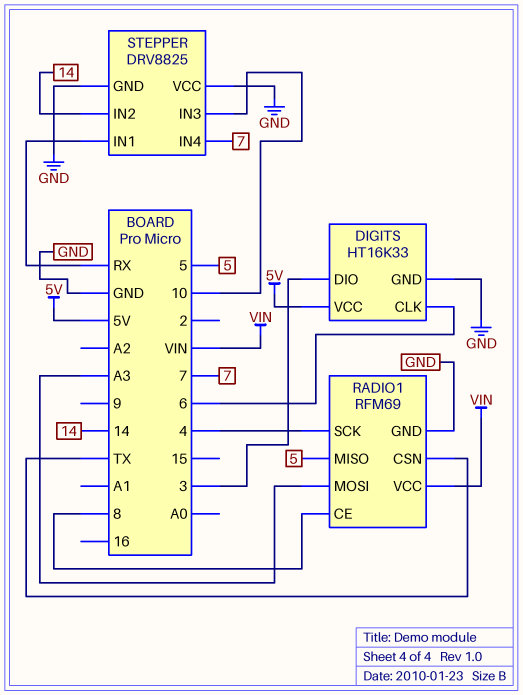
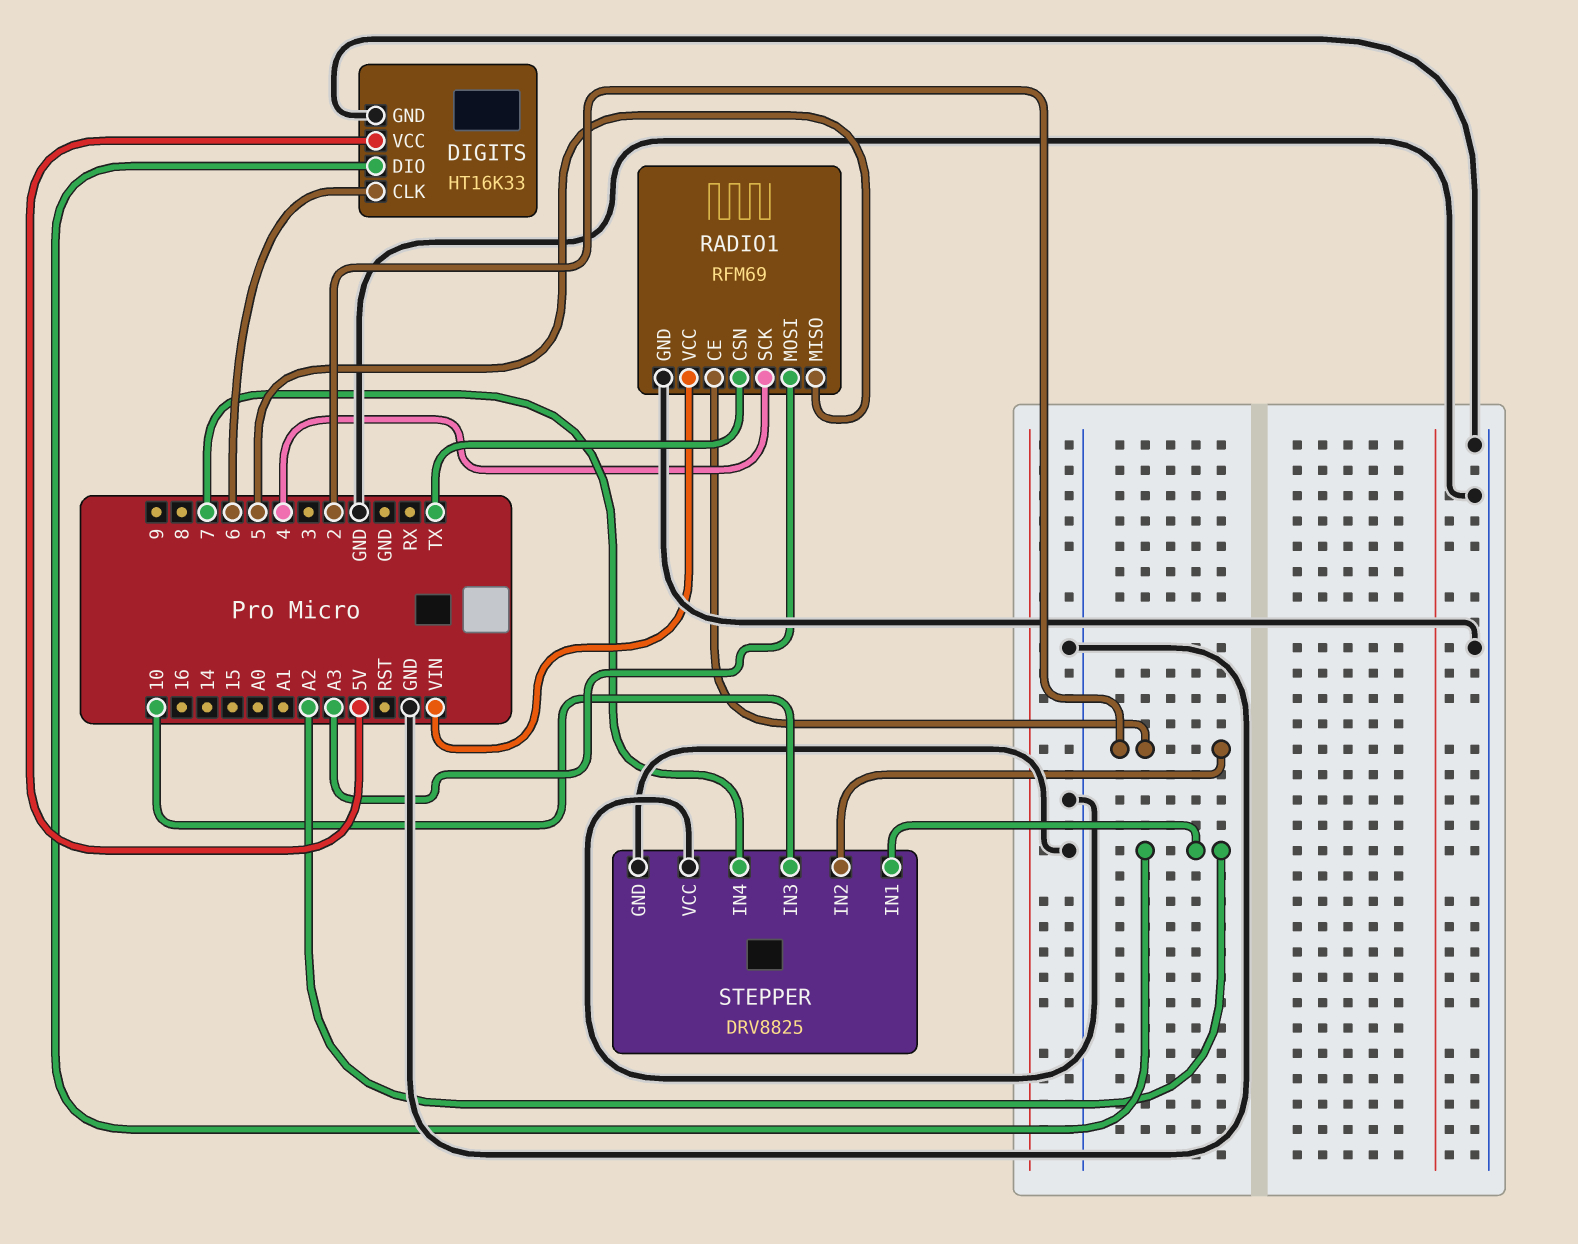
DIGITS pin DIO: 3 -> A2
RADIO1 pin CE: 8 -> 2
STEPPER pin IN1: RX -> A2
STEPPER pin IN2: 14 -> 2

